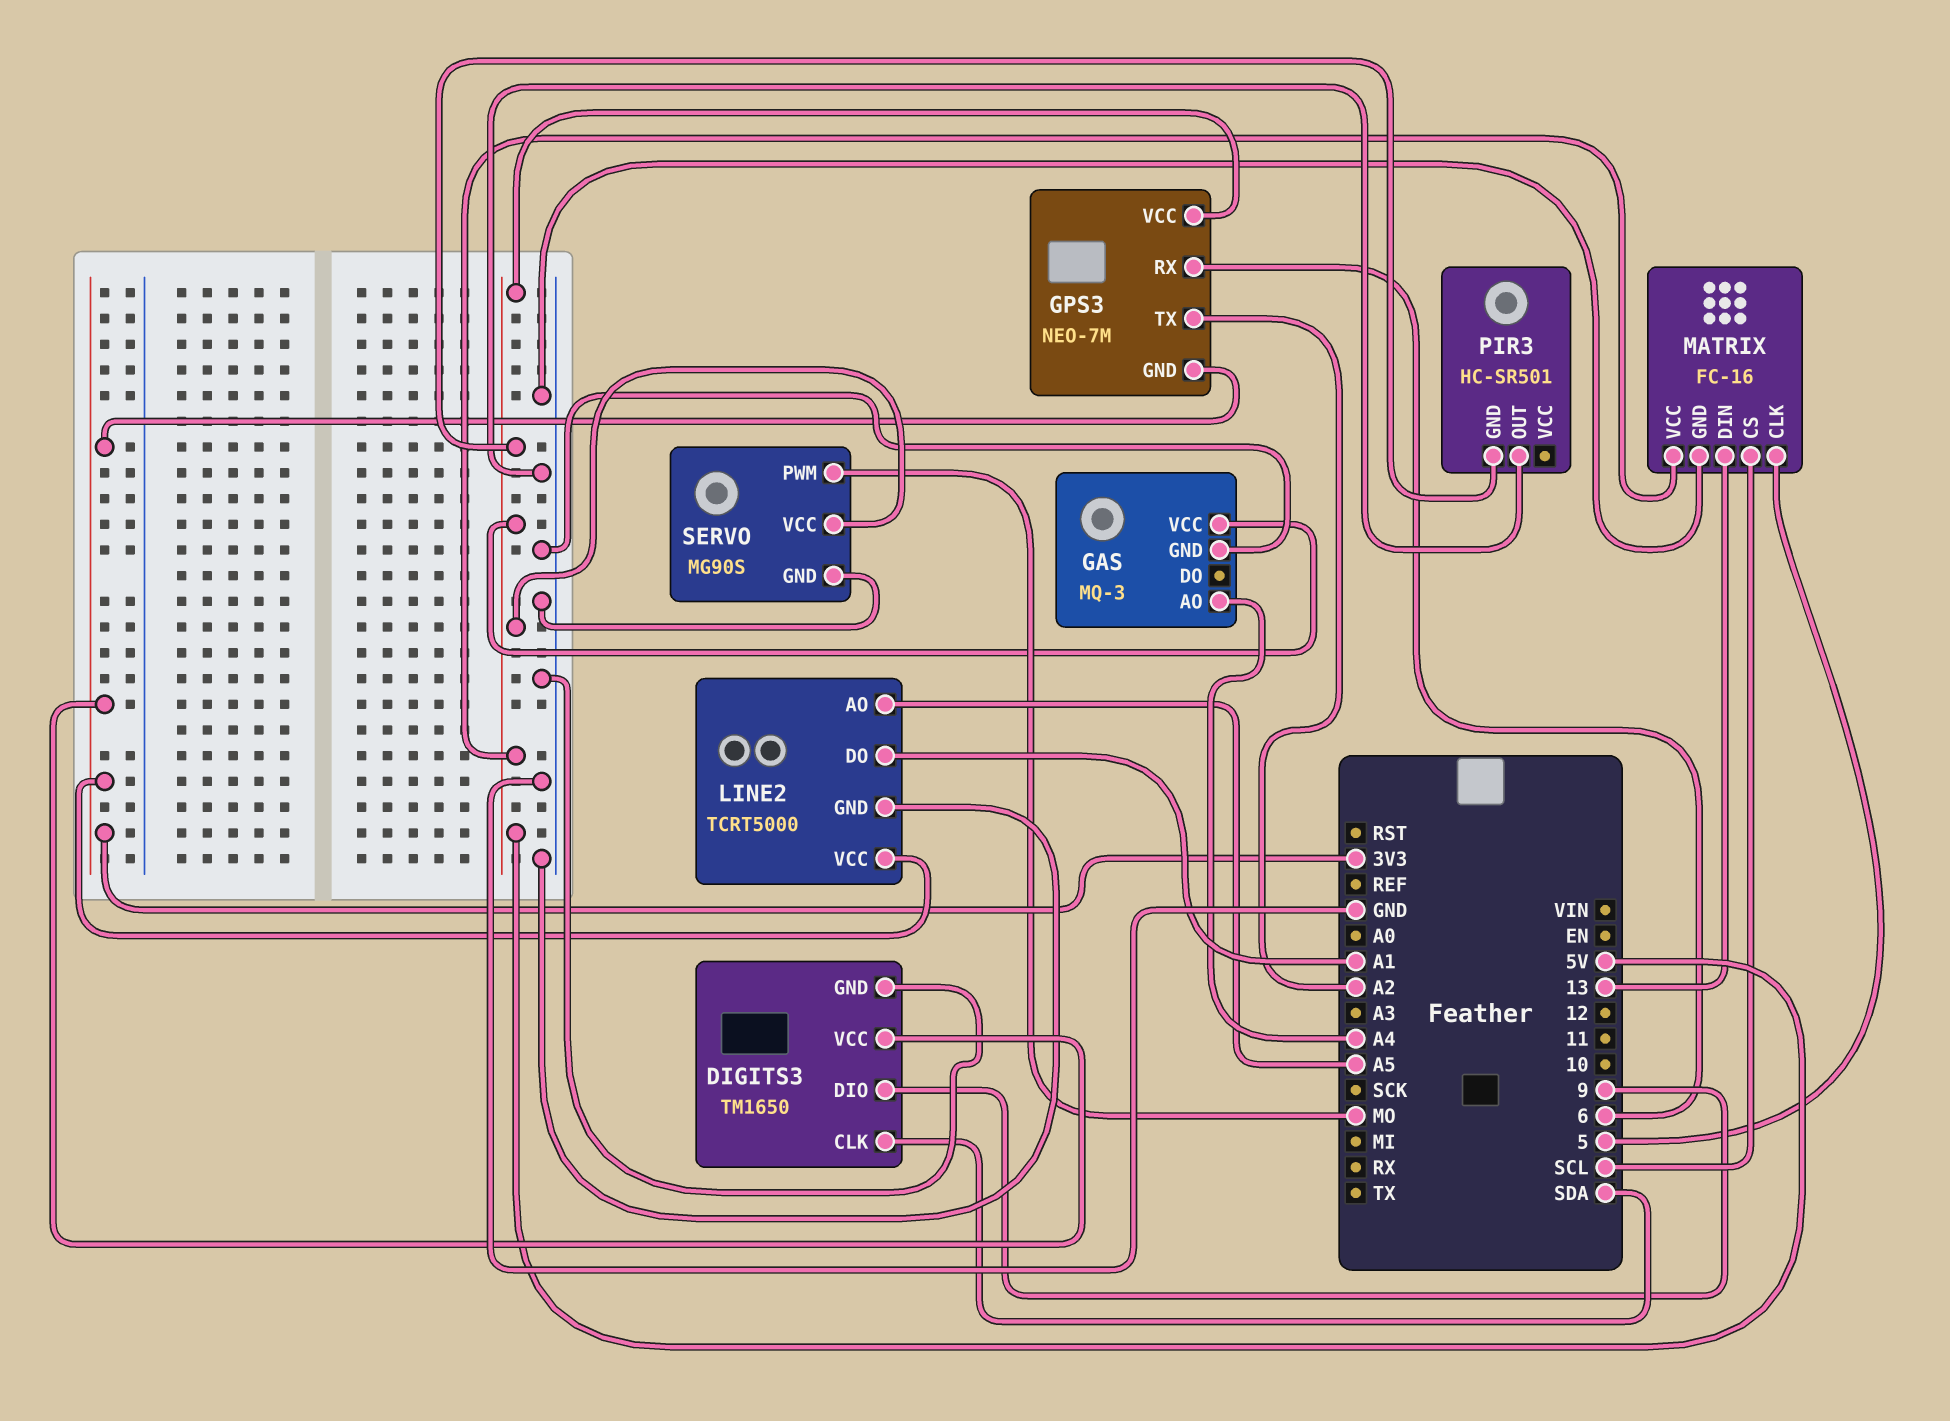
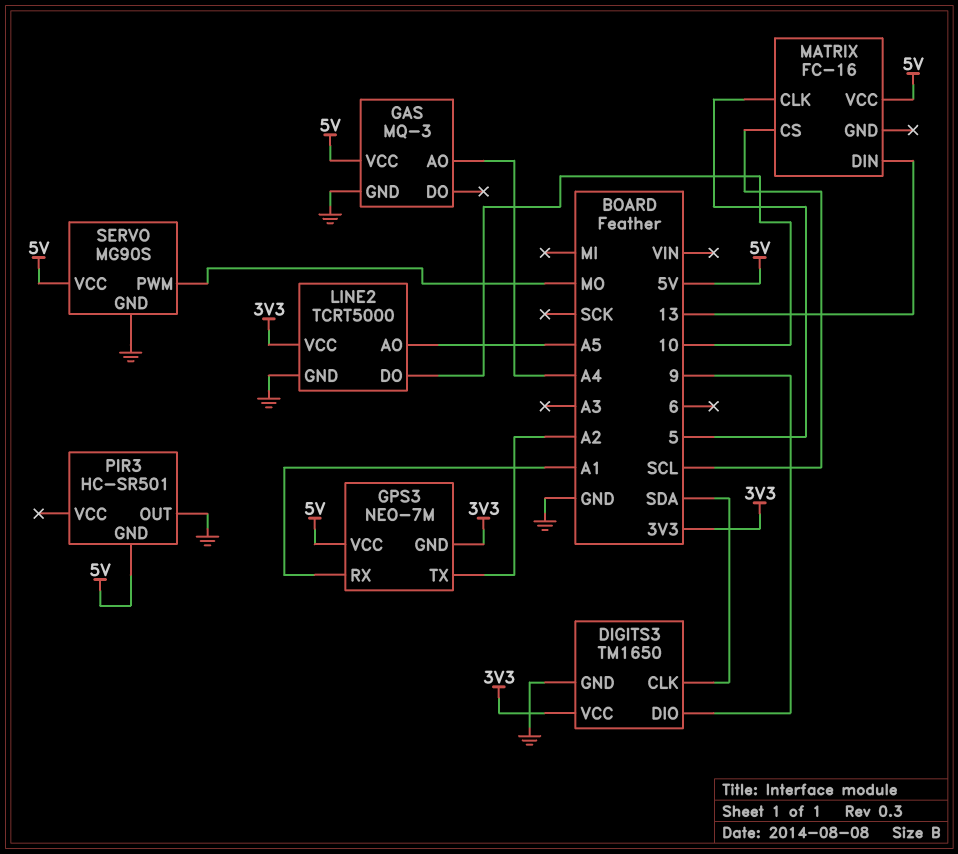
GPS3 pin RX: 6 -> A1
LINE2 pin DO: A1 -> 10
MATRIX pin GND: GND -> none

